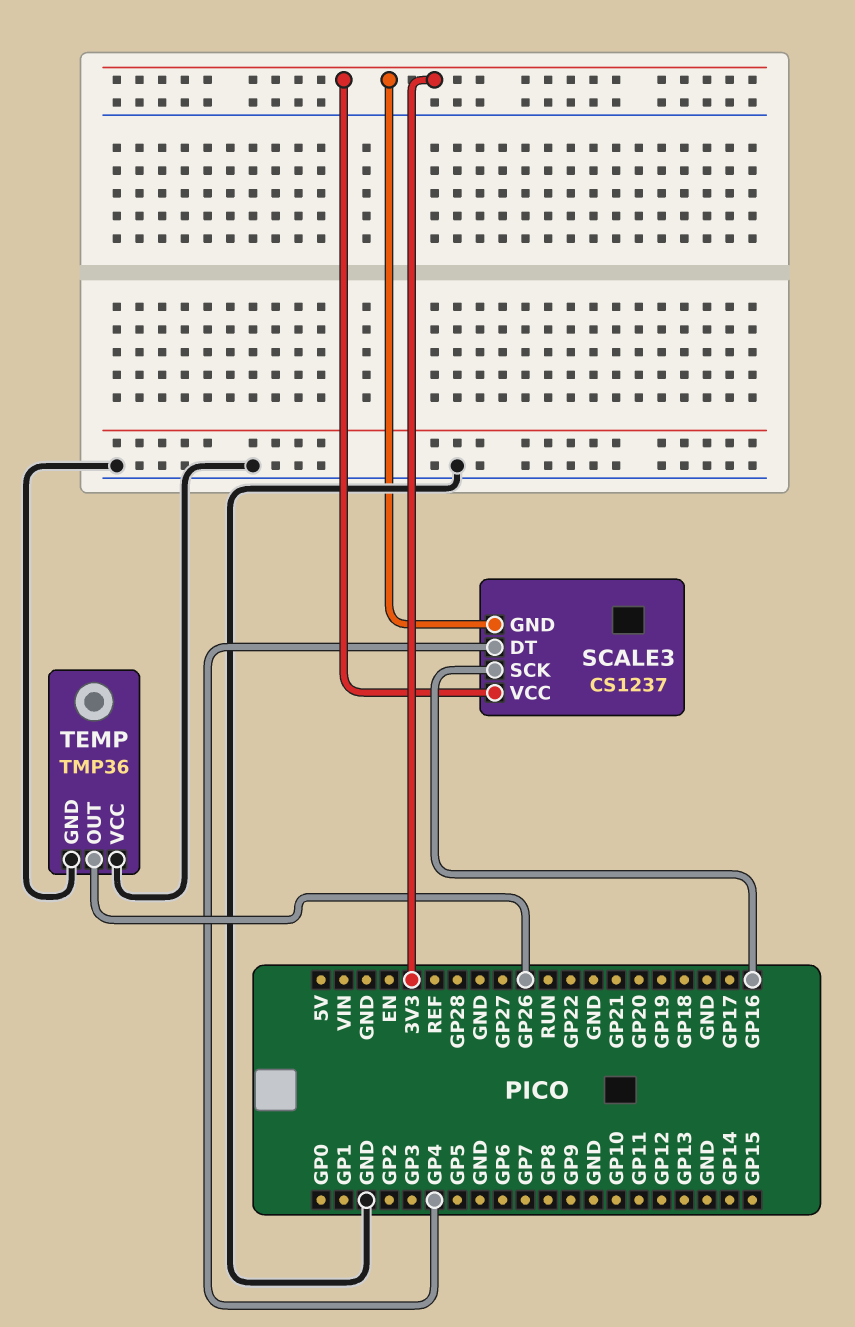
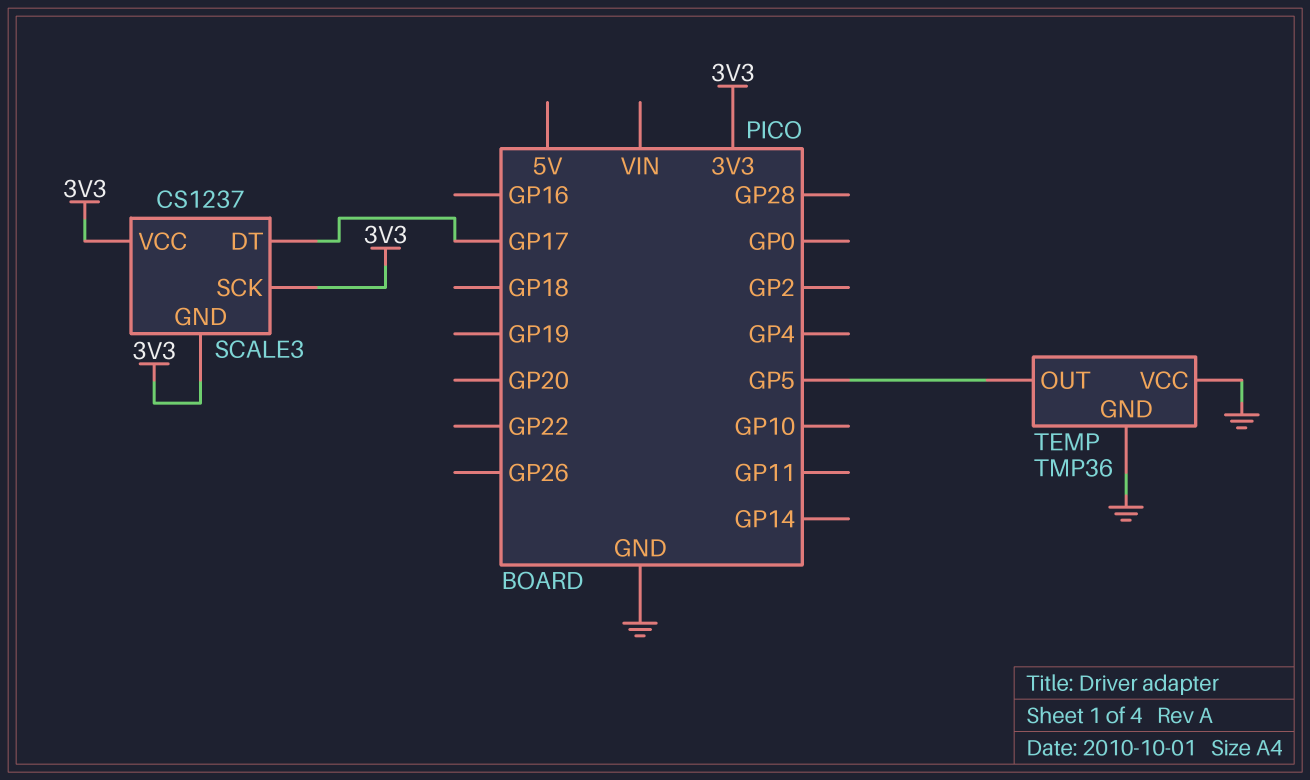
SCALE3 pin DT: GP4 -> GP17
SCALE3 pin SCK: GP16 -> 3V3
TEMP pin OUT: GP26 -> GP5

